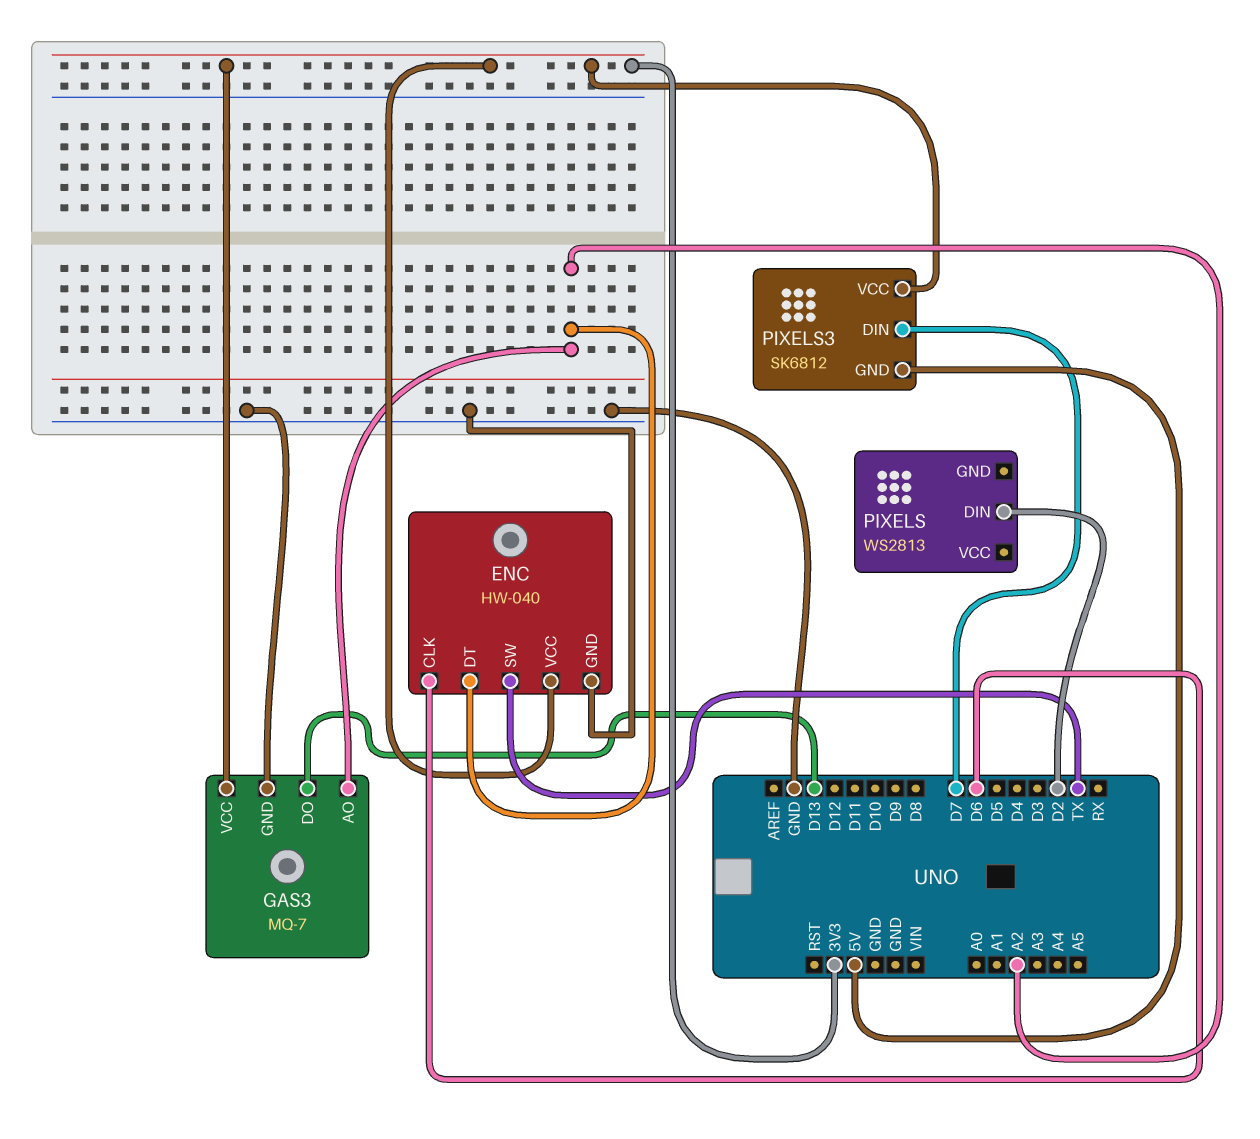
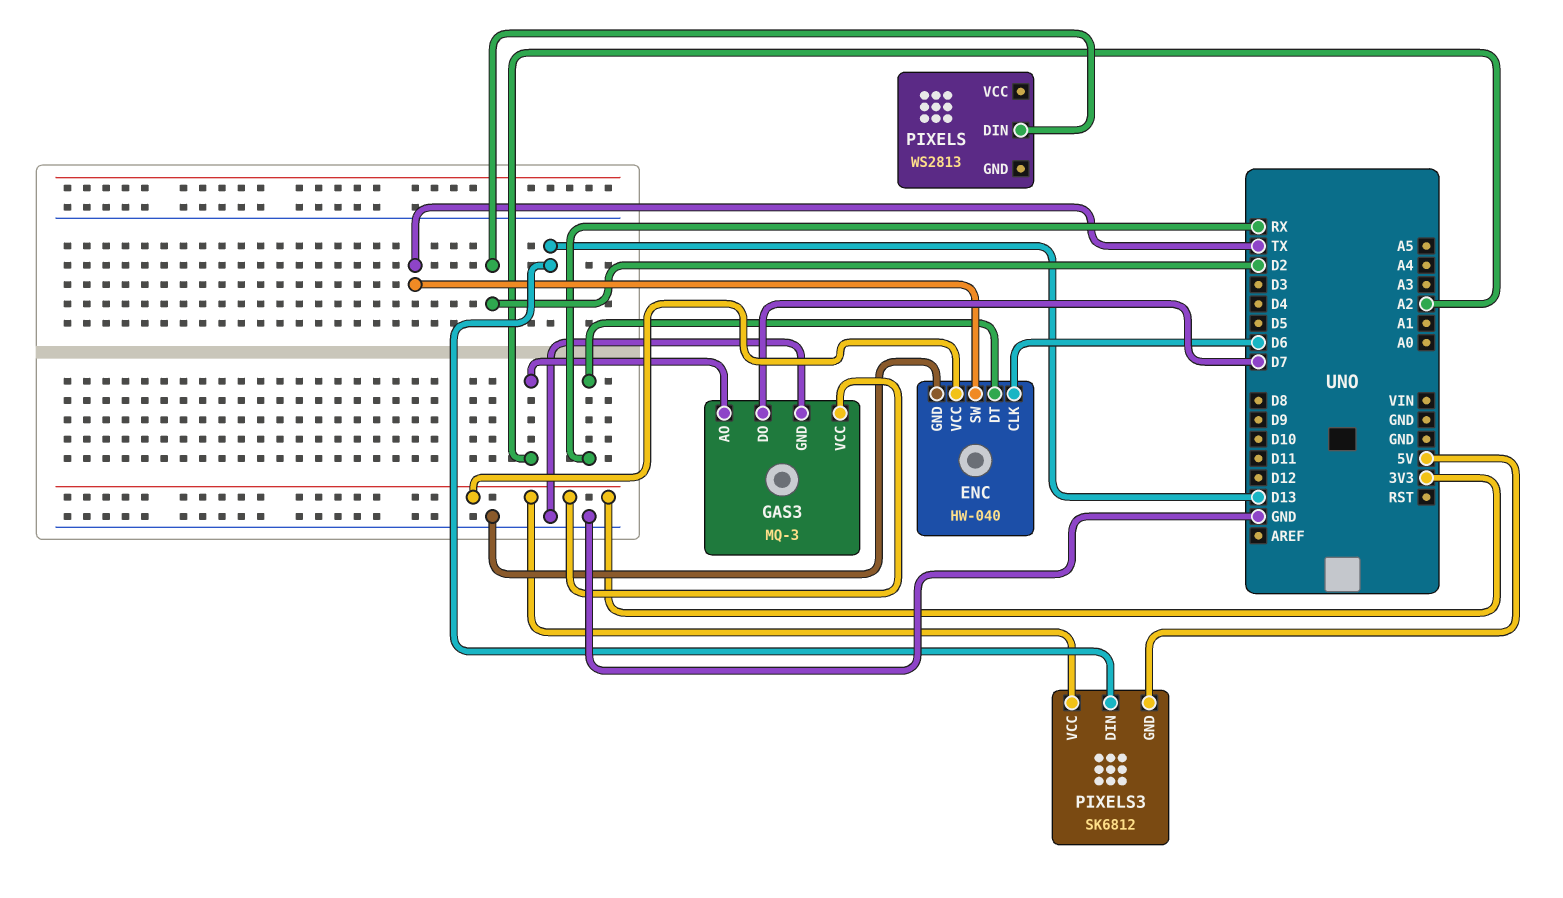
ENC pin DT: A2 -> RX
GAS3: MQ-7 -> MQ-3
GAS3 pin DO: D13 -> D7
PIXELS3 pin DIN: D7 -> D13

